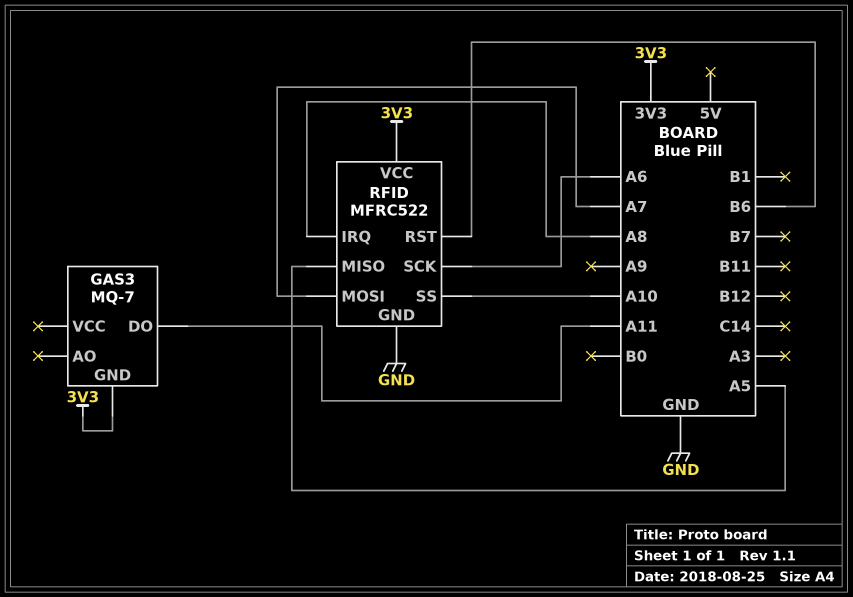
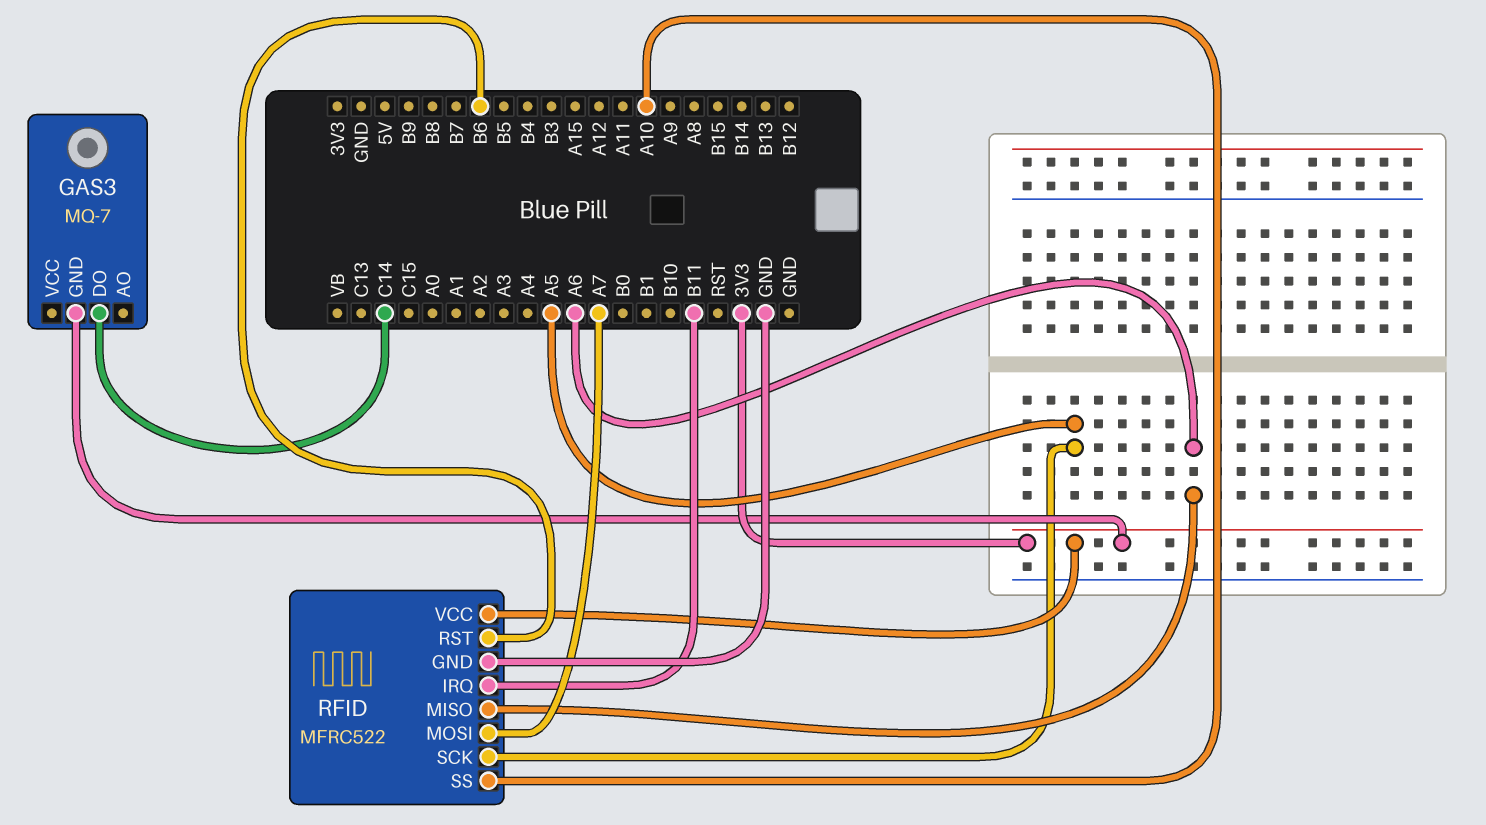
GAS3 pin DO: A11 -> C14
RFID pin IRQ: A8 -> B11
RFID pin MISO: A5 -> A6
RFID pin SCK: A6 -> A5

